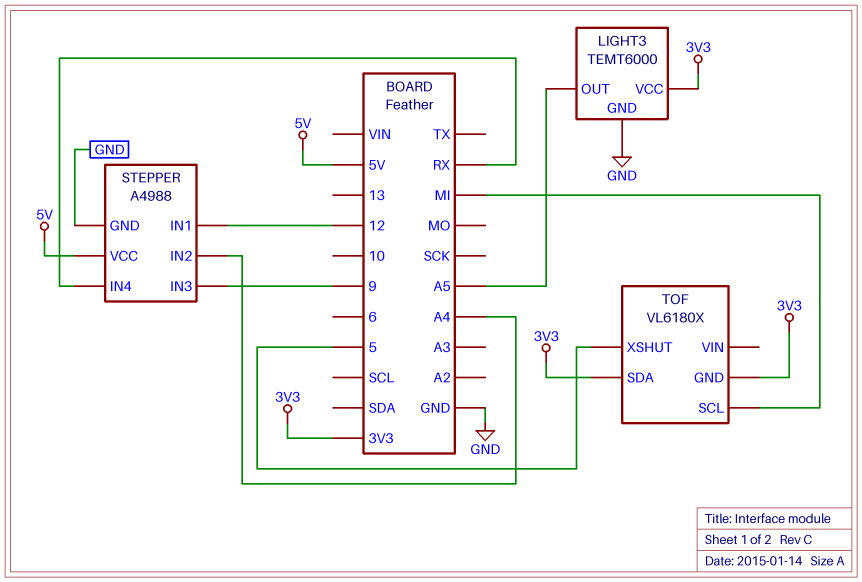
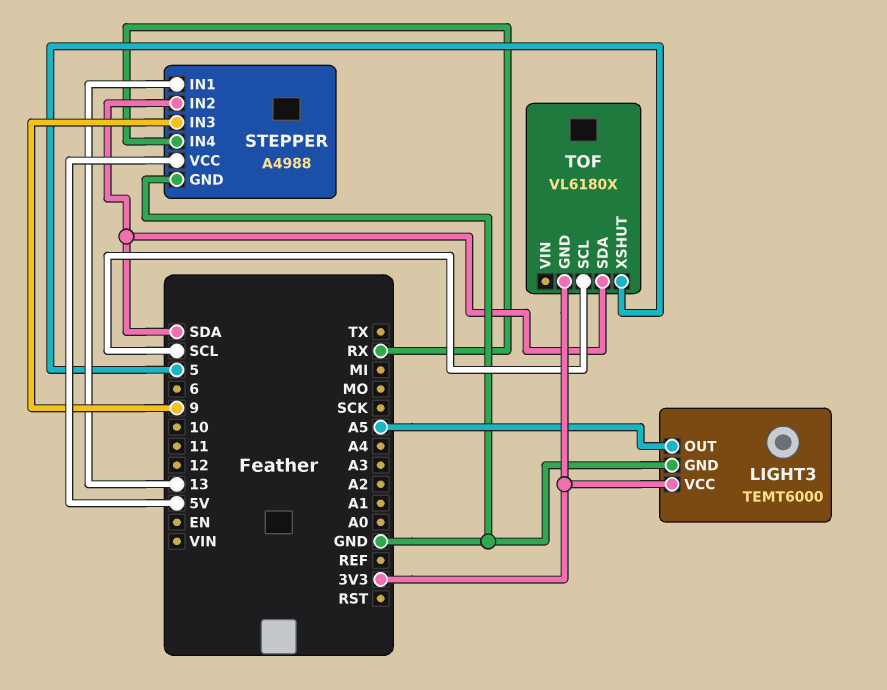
STEPPER pin IN1: 12 -> 13
STEPPER pin IN2: A4 -> SDA
TOF pin SCL: MI -> SCL
TOF pin SDA: 3V3 -> SDA

